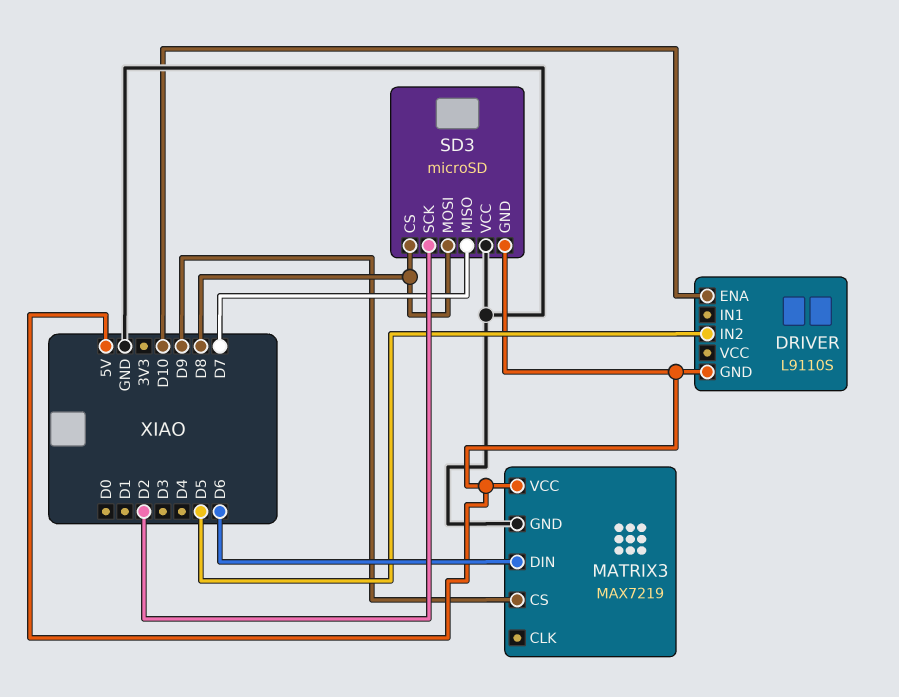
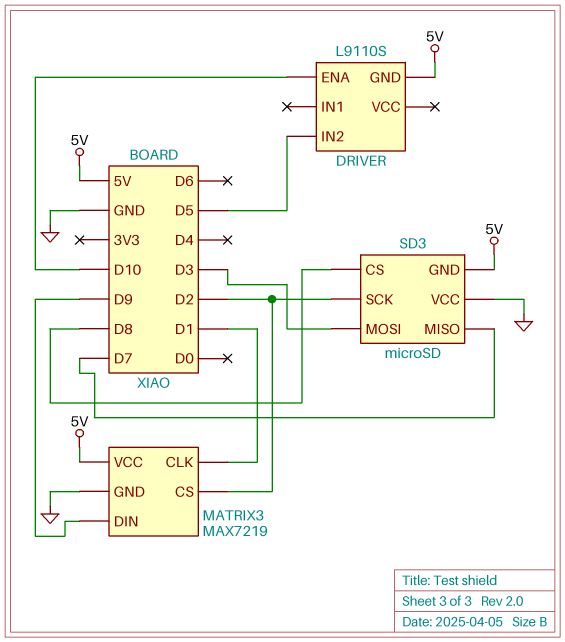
MATRIX3 pin CLK: none -> D1
MATRIX3 pin CS: D9 -> D2
MATRIX3 pin DIN: D6 -> D9
SD3 pin MOSI: D8 -> D3

